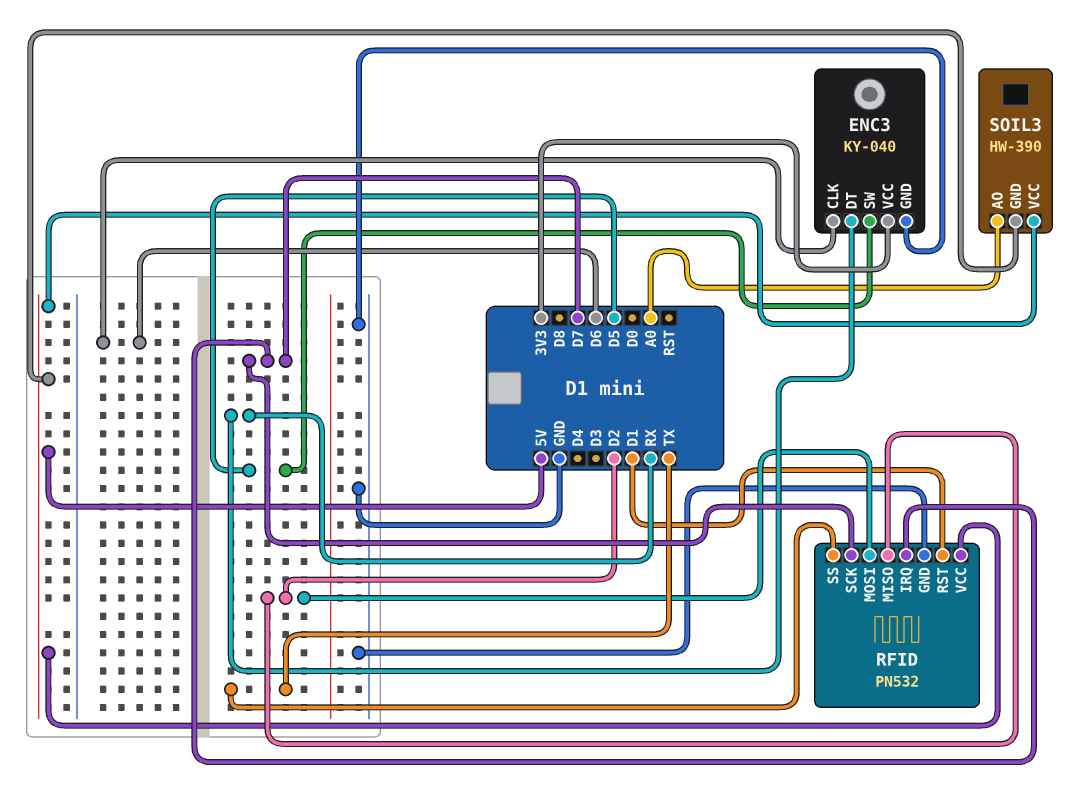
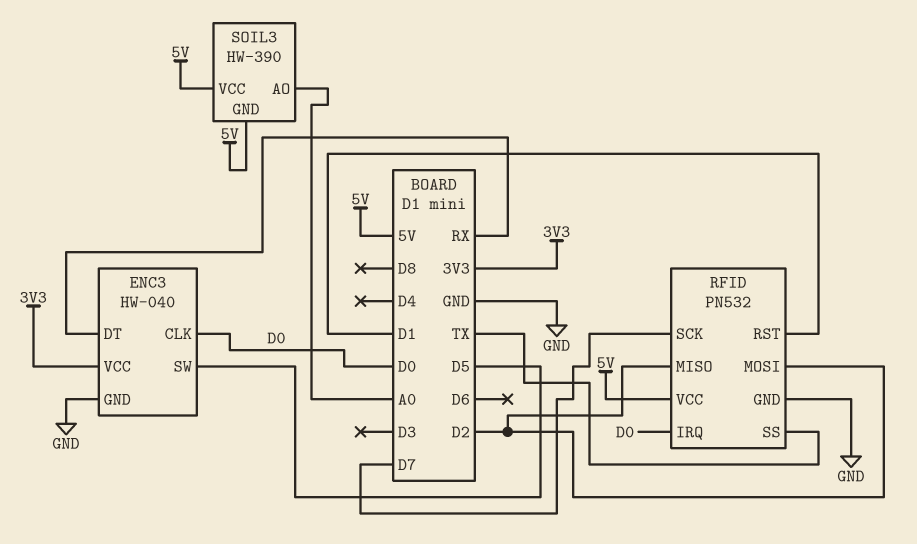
ENC3: KY-040 -> HW-040
ENC3 pin CLK: D6 -> D0
RFID pin IRQ: D7 -> D0

